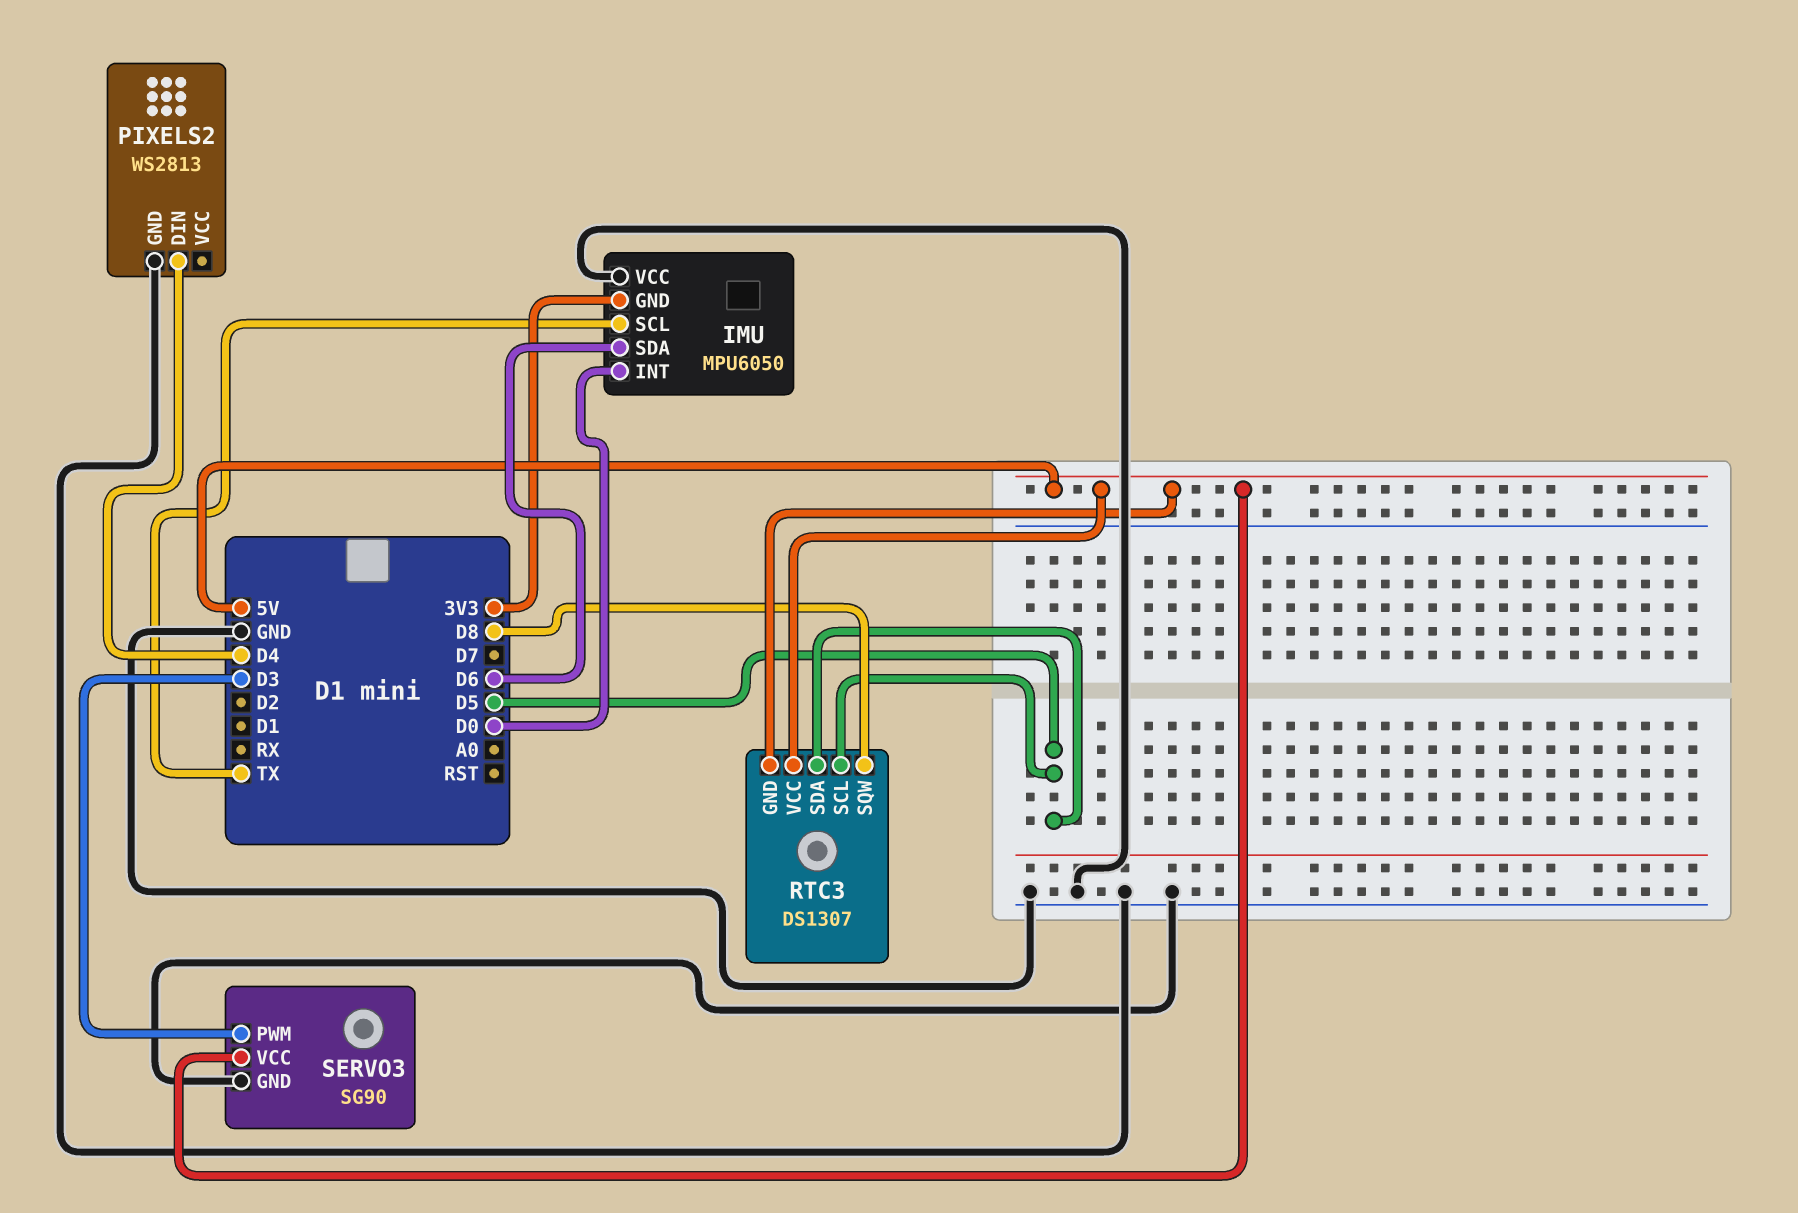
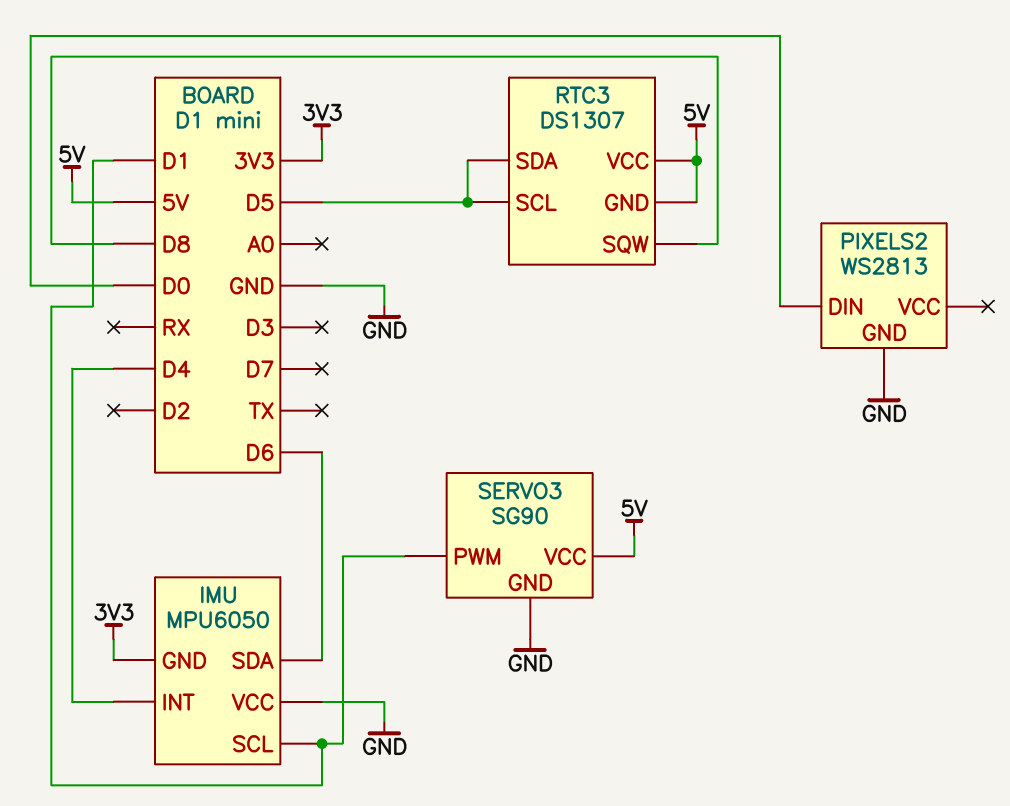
IMU pin INT: D0 -> D4
IMU pin SCL: TX -> D1
PIXELS2 pin DIN: D4 -> D0
SERVO3 pin PWM: D3 -> D1

